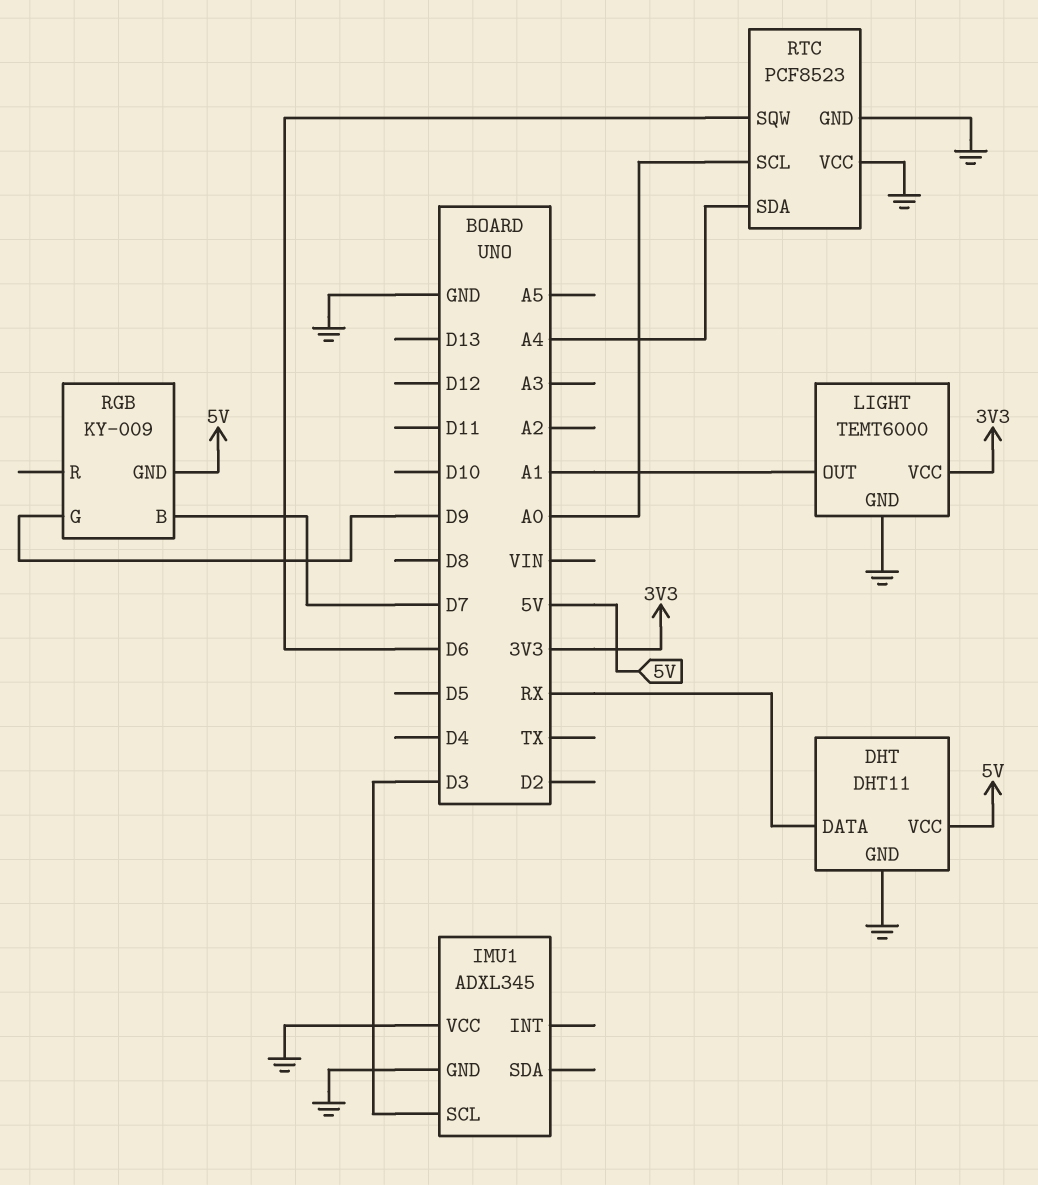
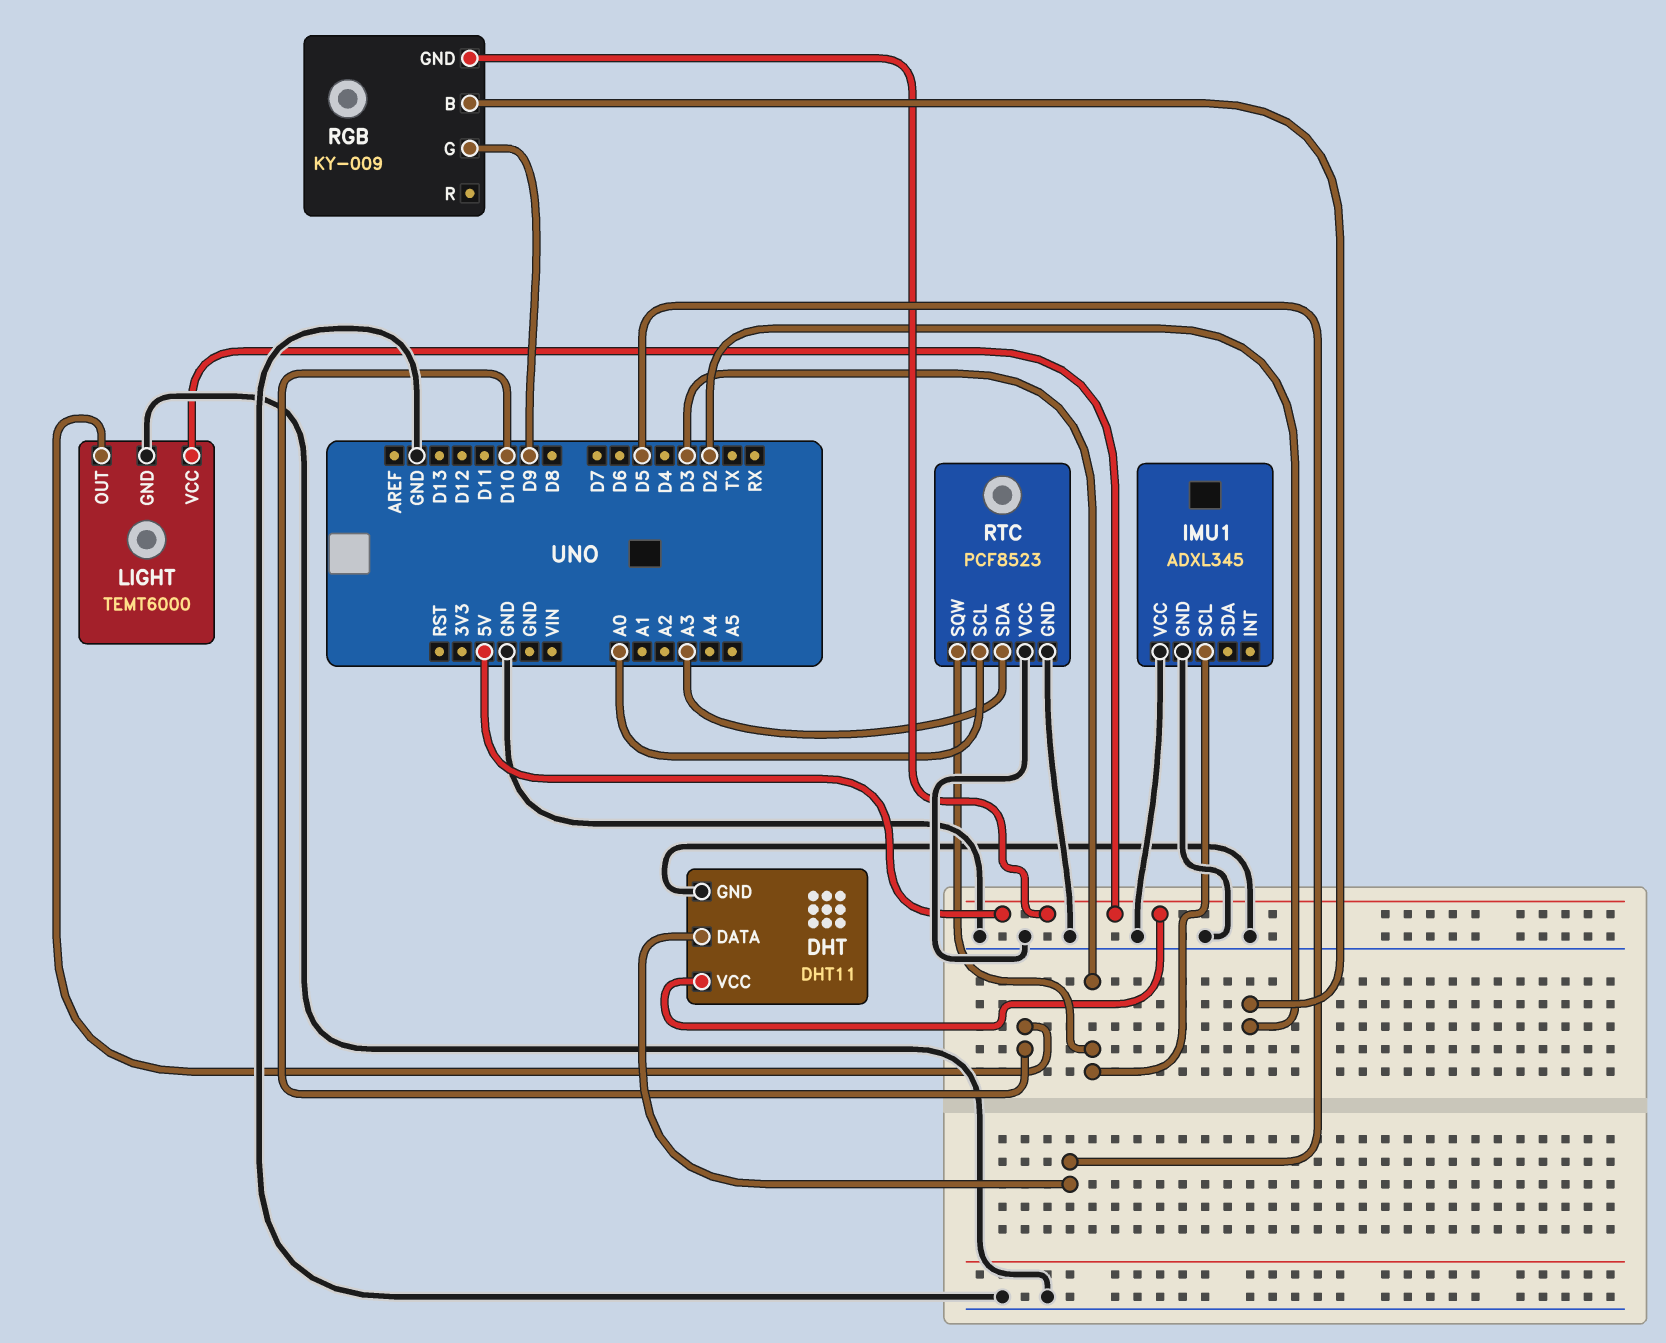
DHT pin DATA: RX -> D5
LIGHT pin OUT: A1 -> D10
LIGHT pin VCC: 3V3 -> 5V
RGB pin B: D7 -> D2
RTC pin SDA: A4 -> A3
RTC pin SQW: D6 -> D3

